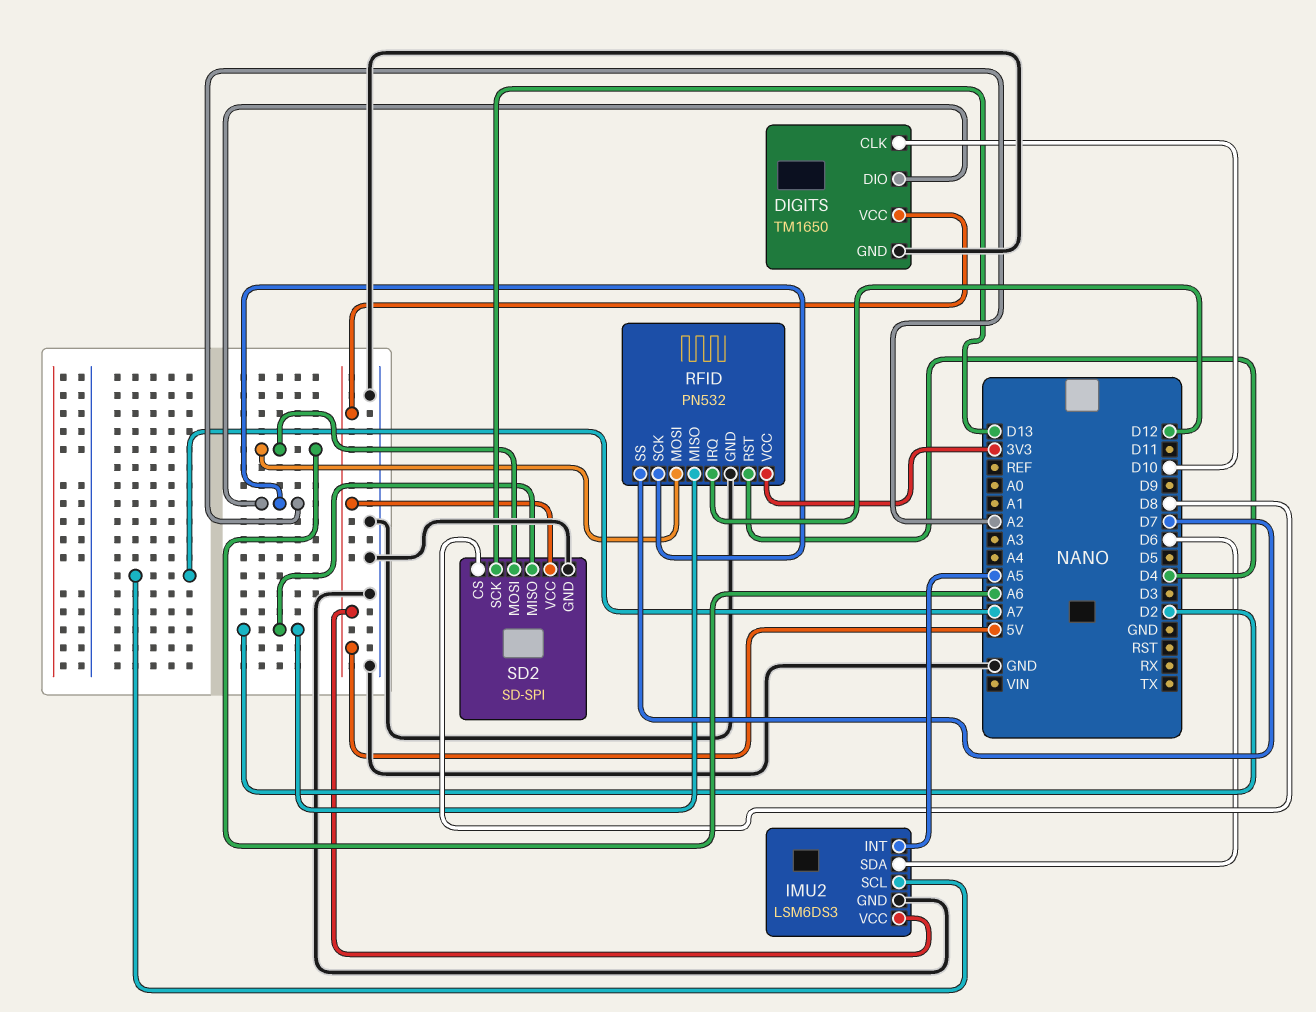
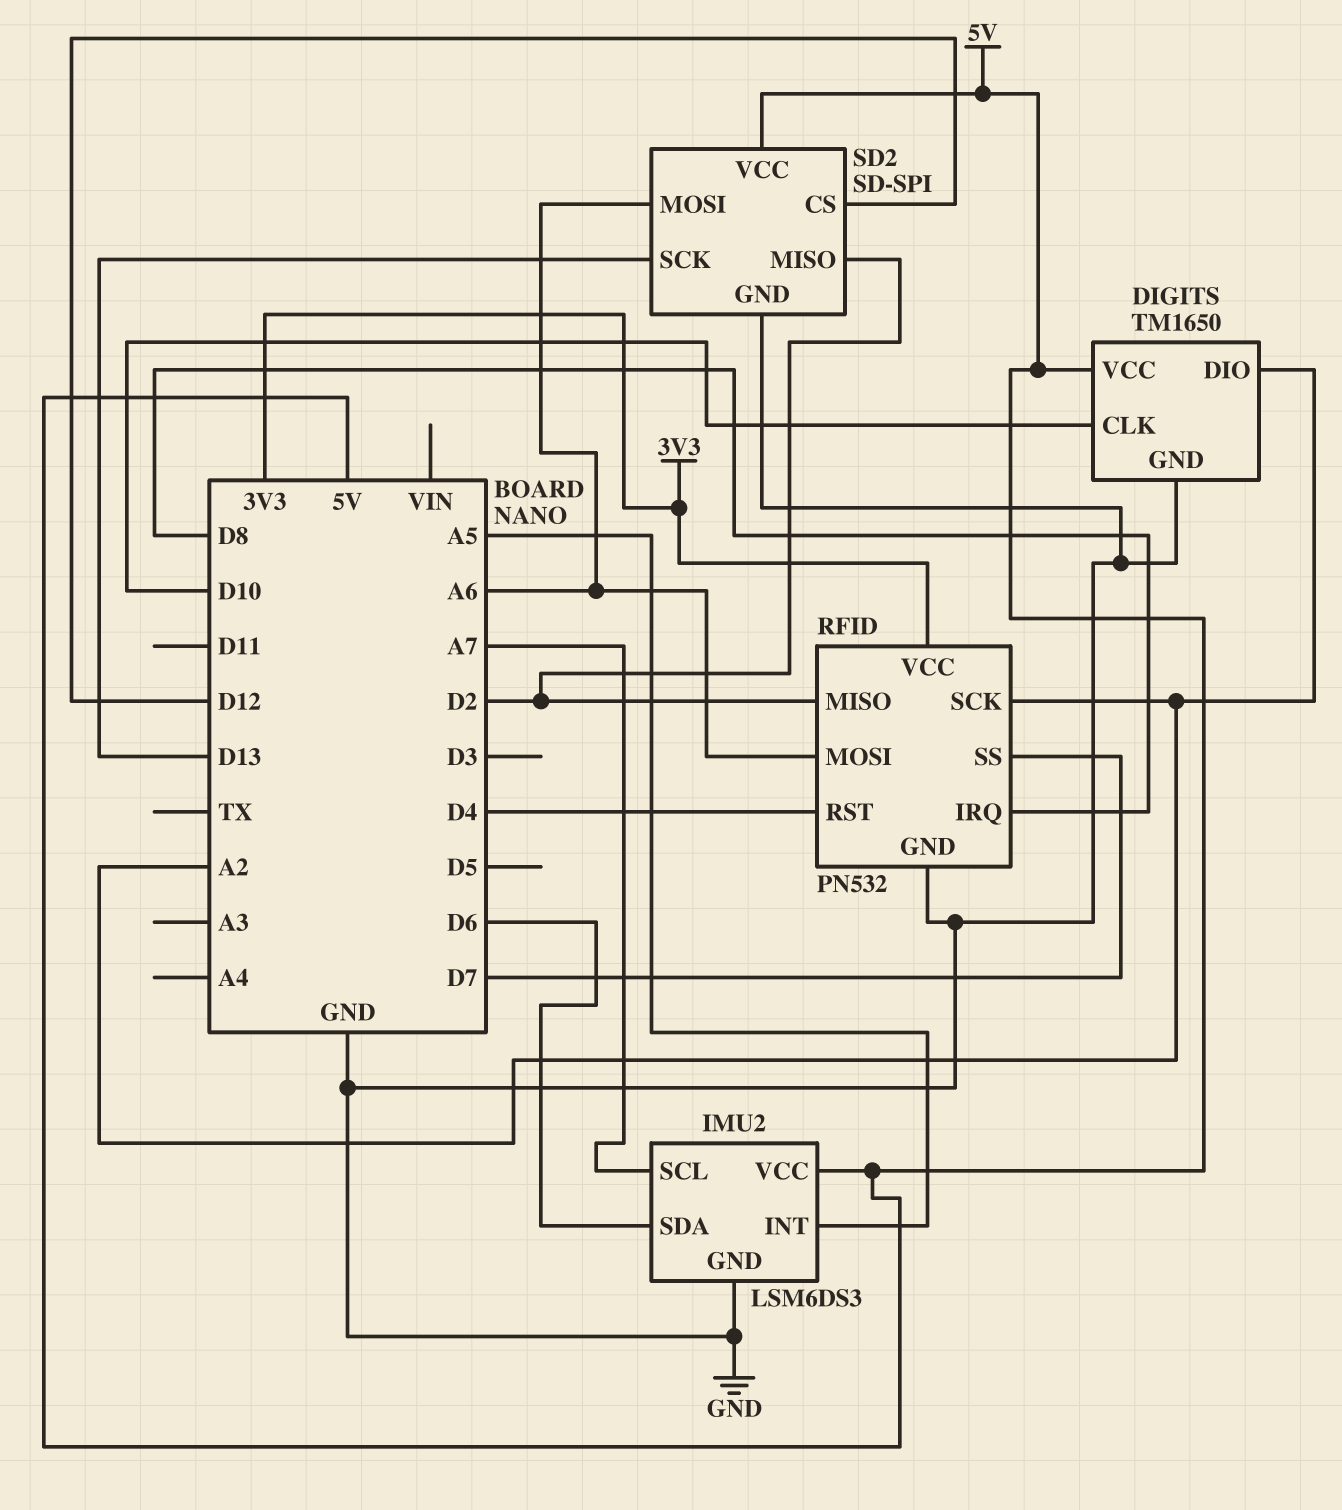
RFID pin IRQ: D12 -> D8
SD2 pin CS: D8 -> D12

